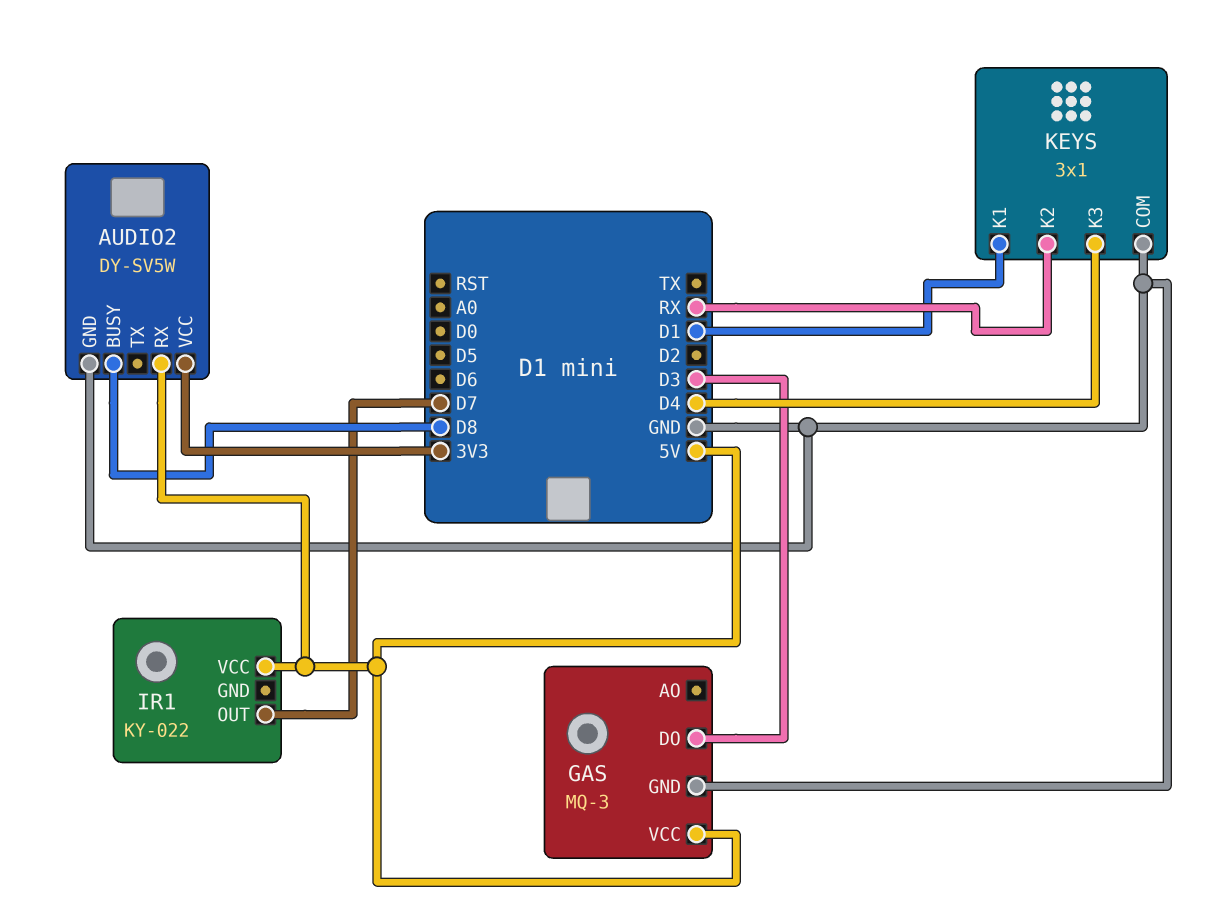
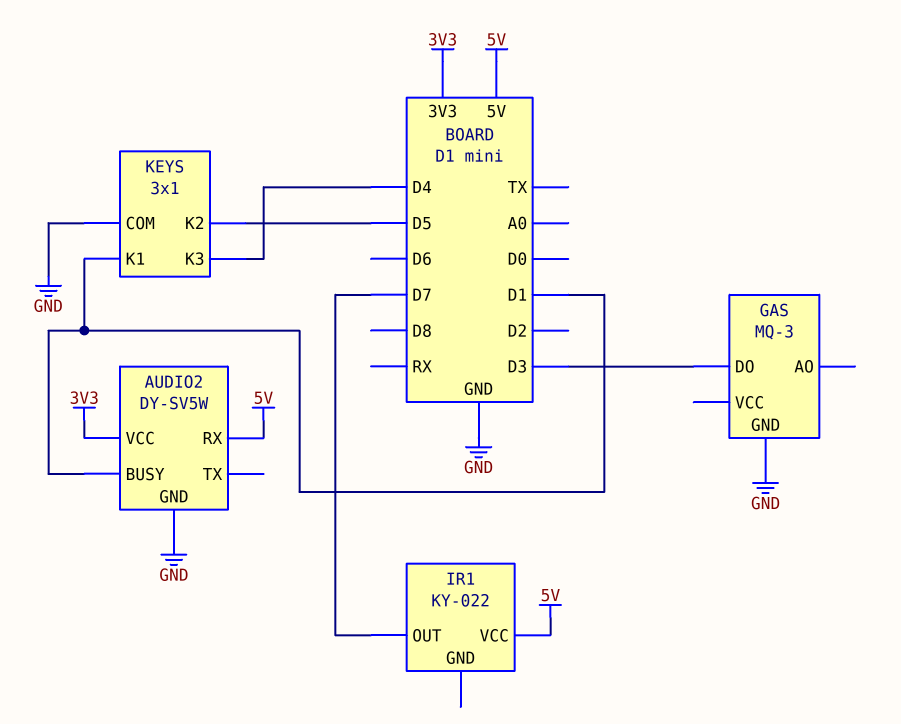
AUDIO2 pin BUSY: D8 -> D1
GAS pin VCC: 5V -> none
KEYS pin K2: RX -> D5

